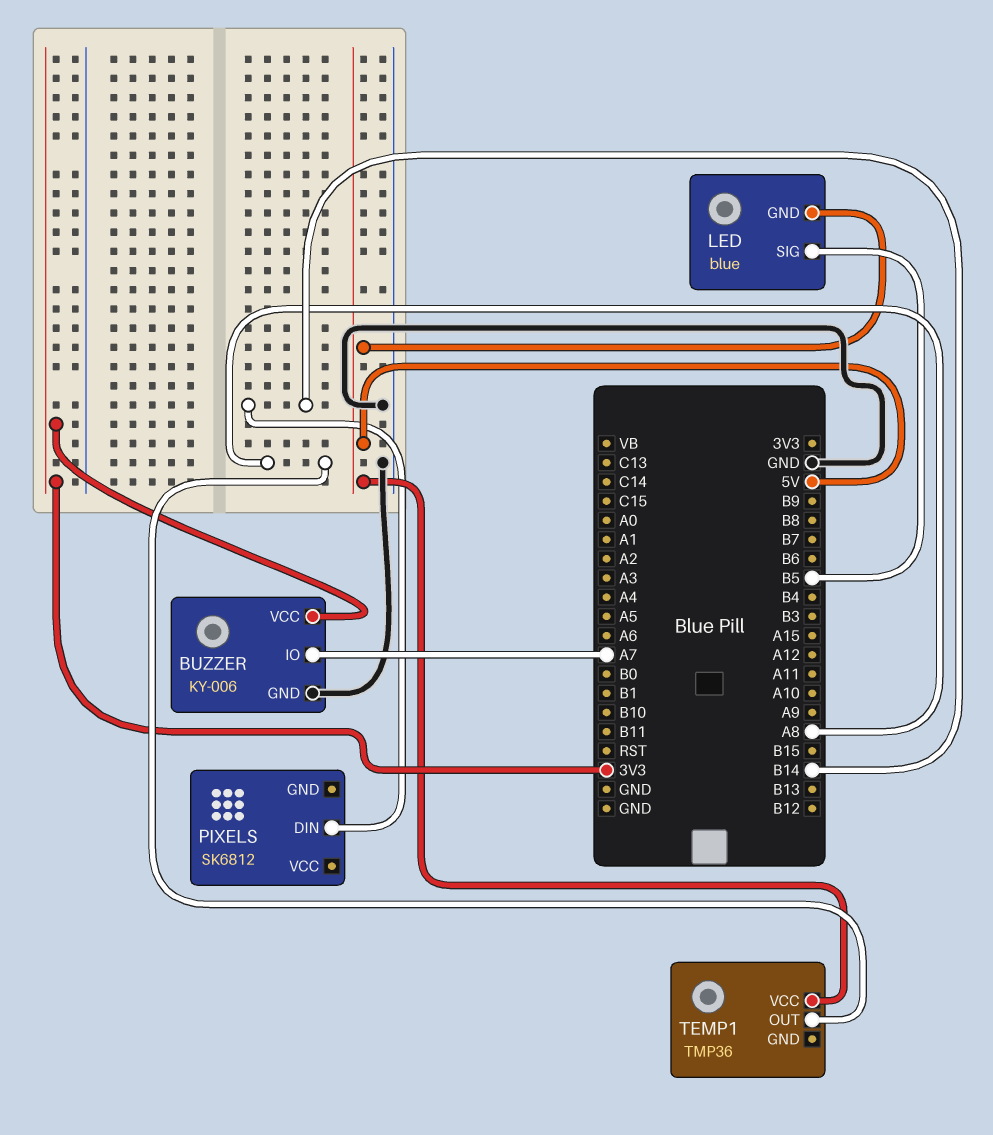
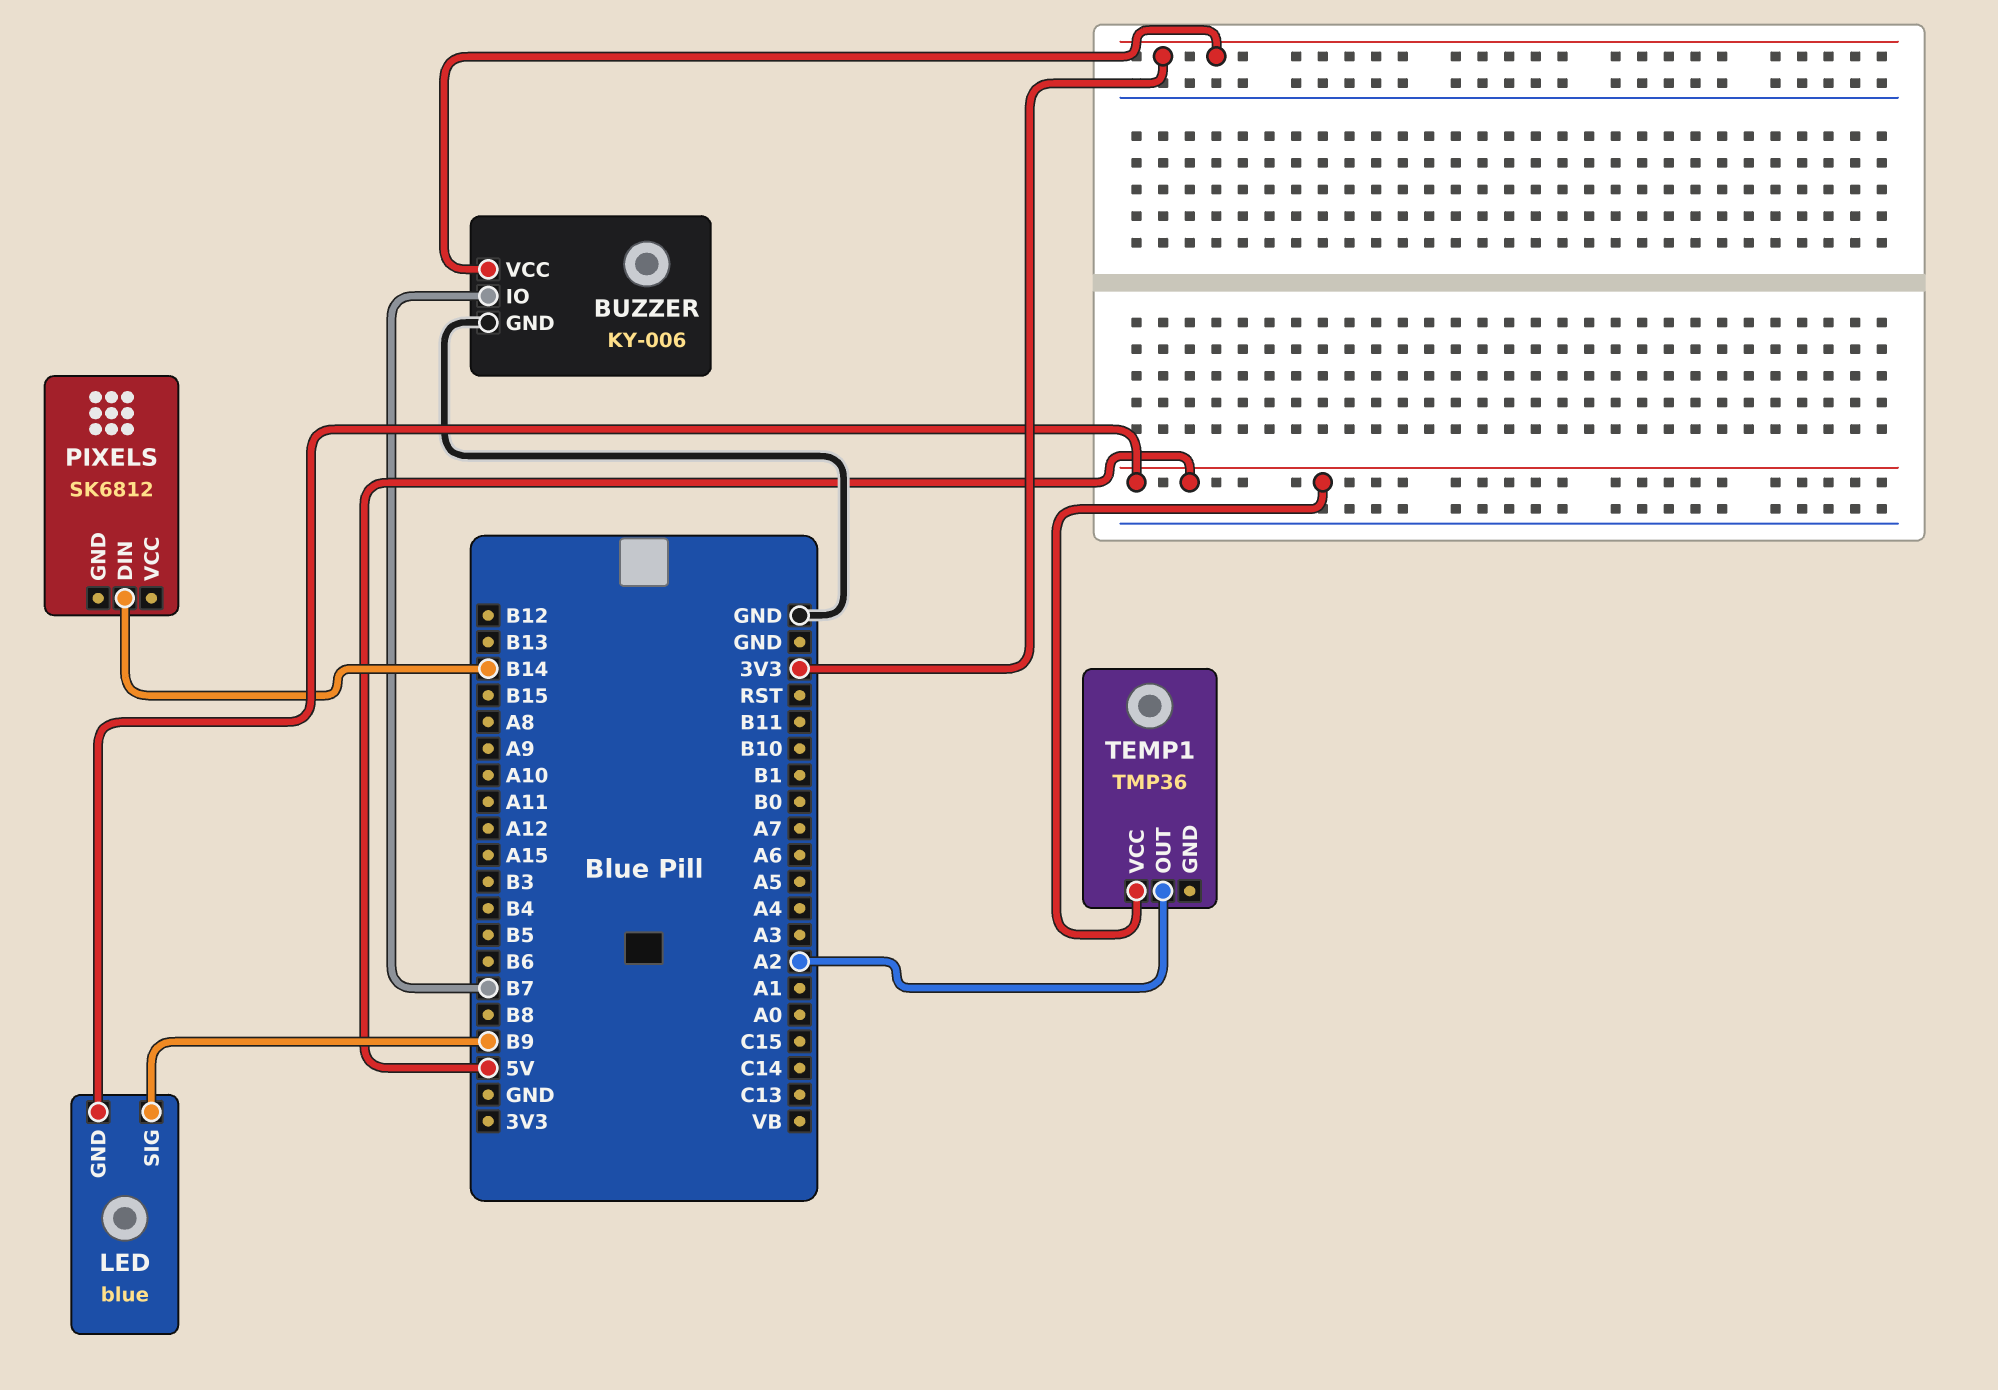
BUZZER pin IO: A7 -> B7
LED pin SIG: B5 -> B9
TEMP1 pin OUT: A8 -> A2

